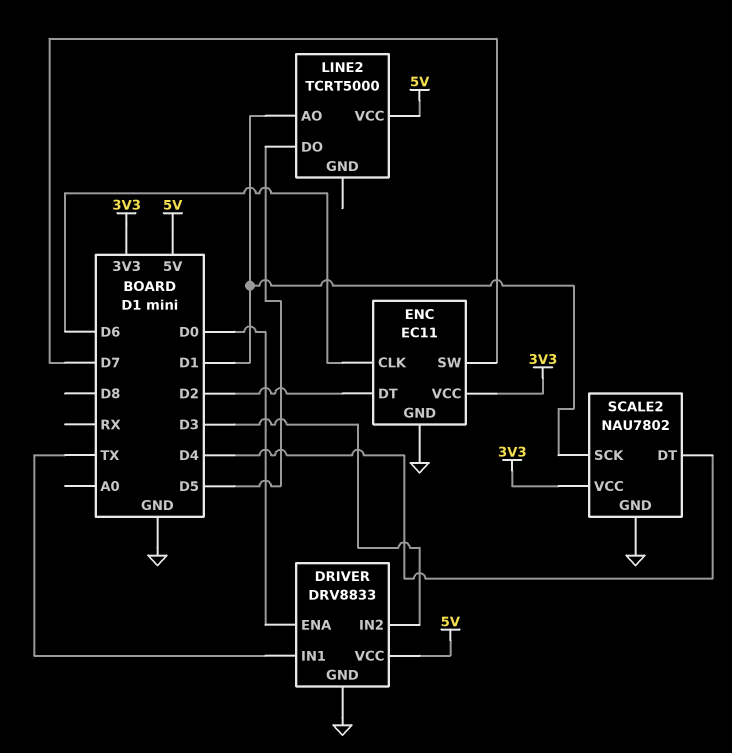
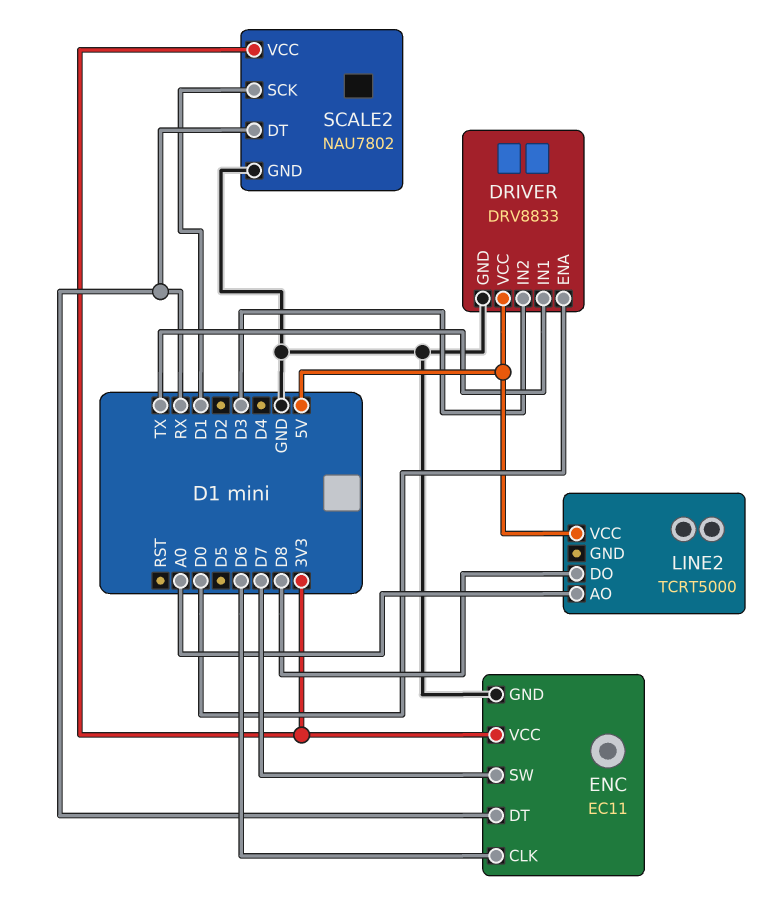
ENC pin DT: D2 -> RX
LINE2 pin AO: D1 -> A0
LINE2 pin DO: D5 -> D8
SCALE2 pin DT: D4 -> RX

